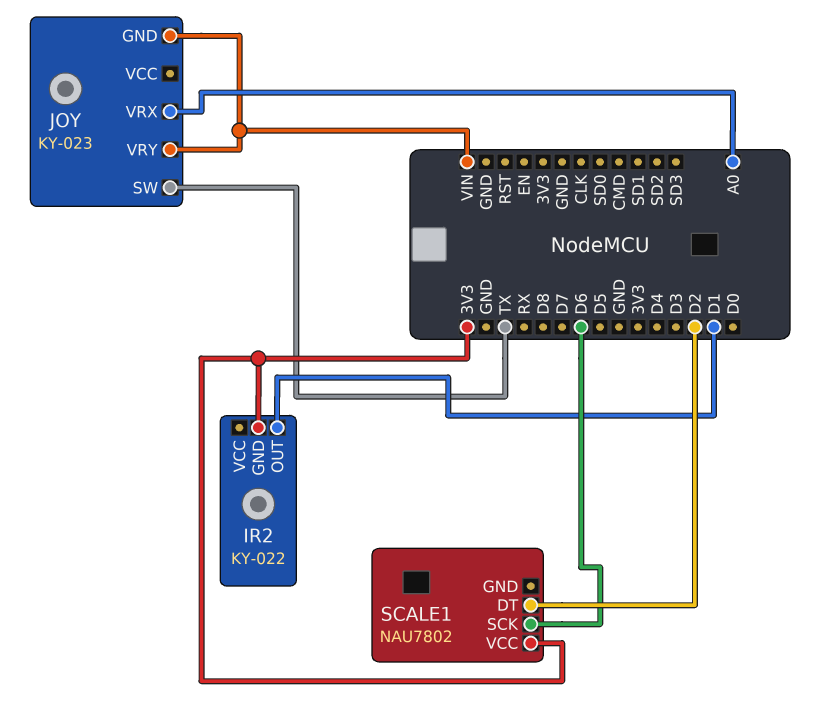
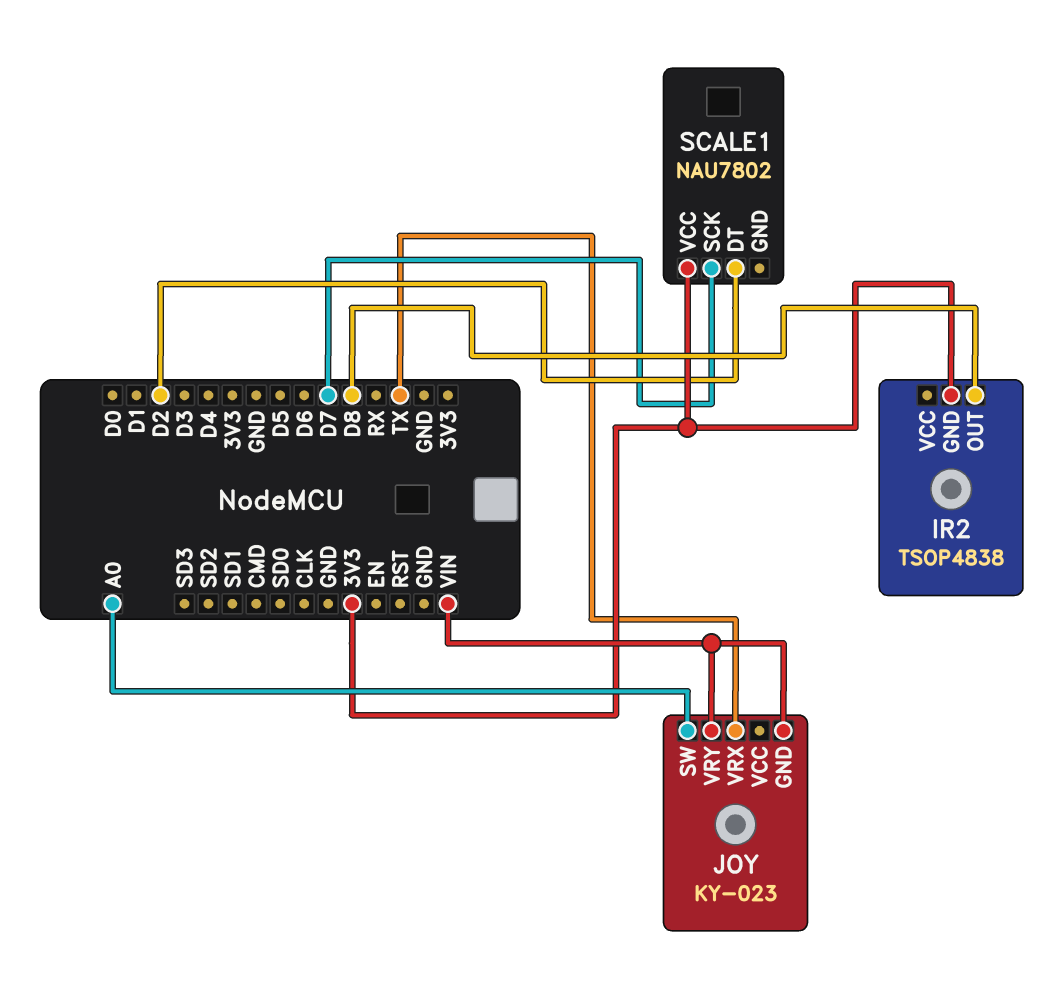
IR2: KY-022 -> TSOP4838
IR2 pin OUT: D1 -> D8
JOY pin SW: TX -> A0
JOY pin VRX: A0 -> TX
SCALE1 pin SCK: D6 -> D7

